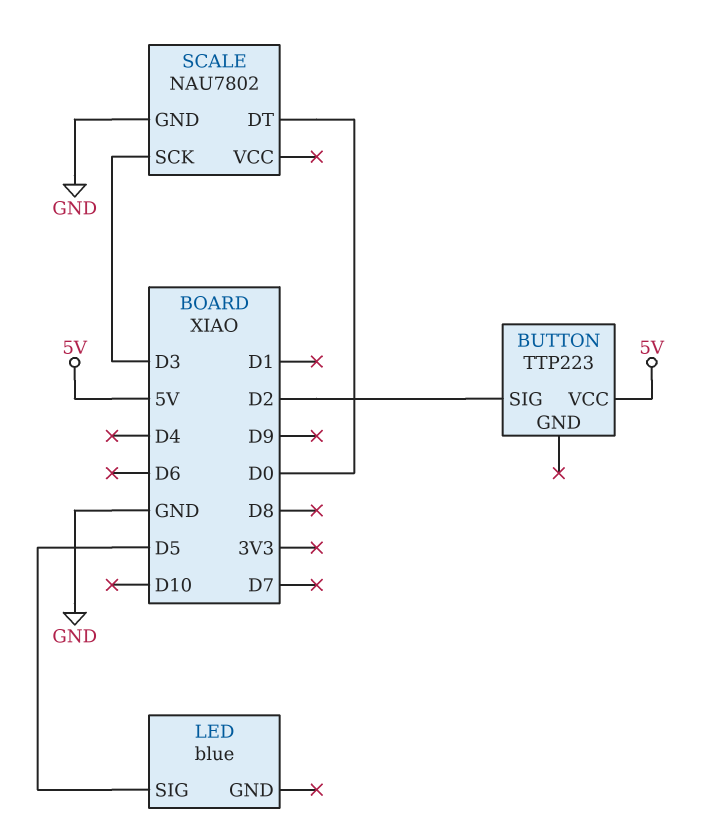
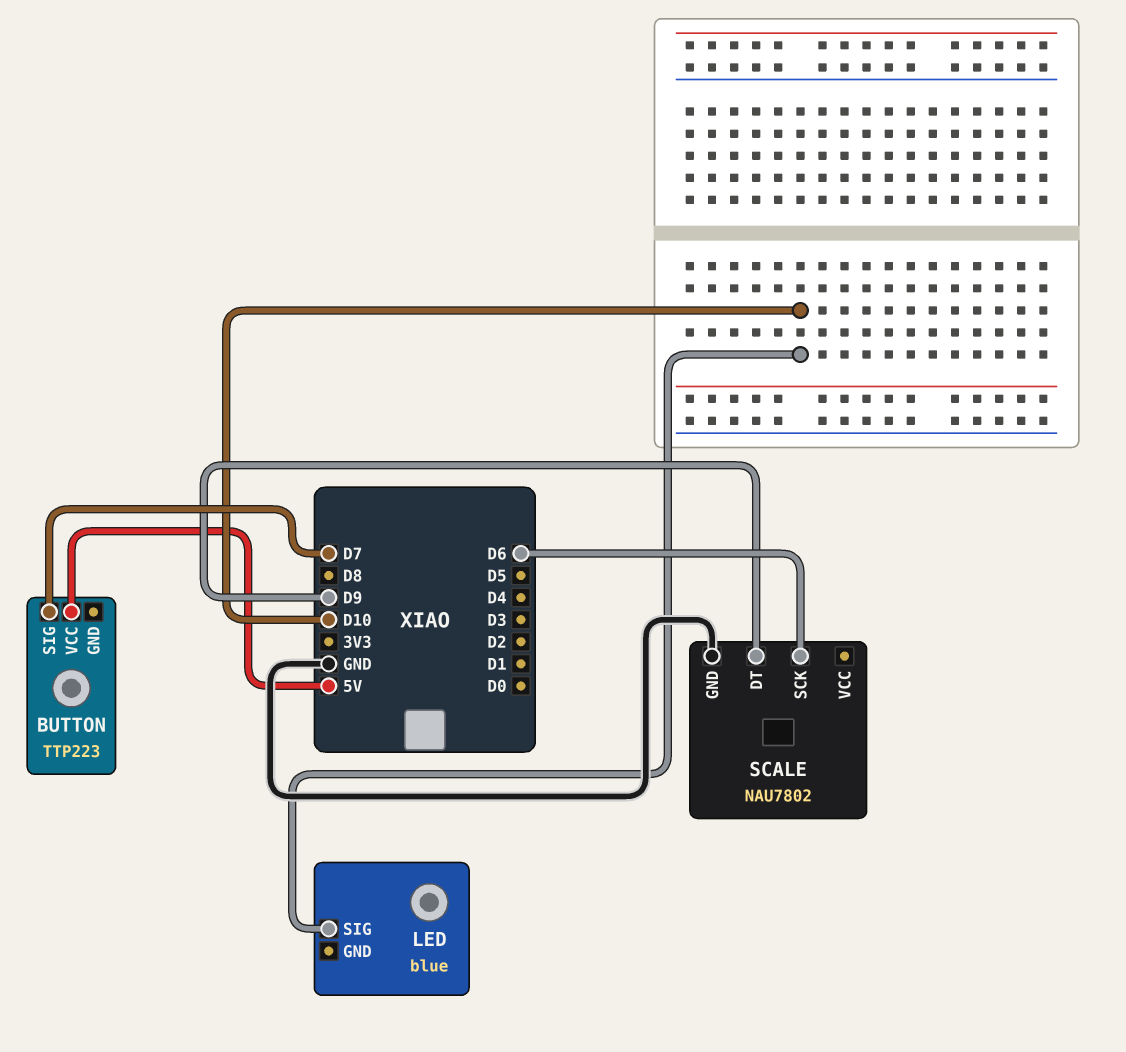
BUTTON pin SIG: D2 -> D7
LED pin SIG: D5 -> D10
SCALE pin DT: D0 -> D9
SCALE pin SCK: D3 -> D6

